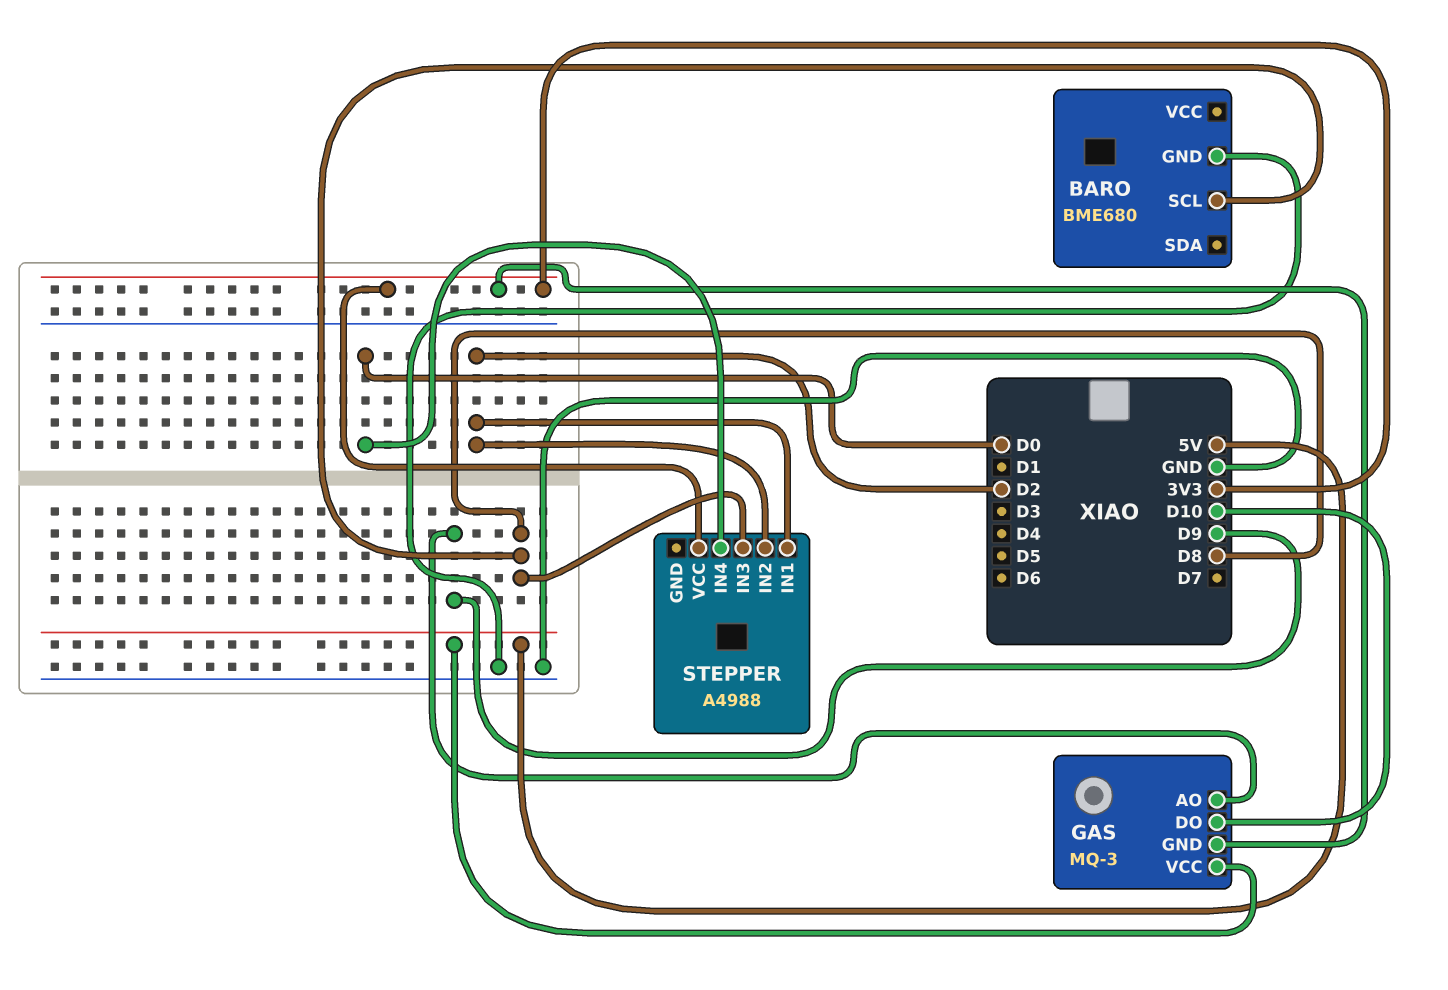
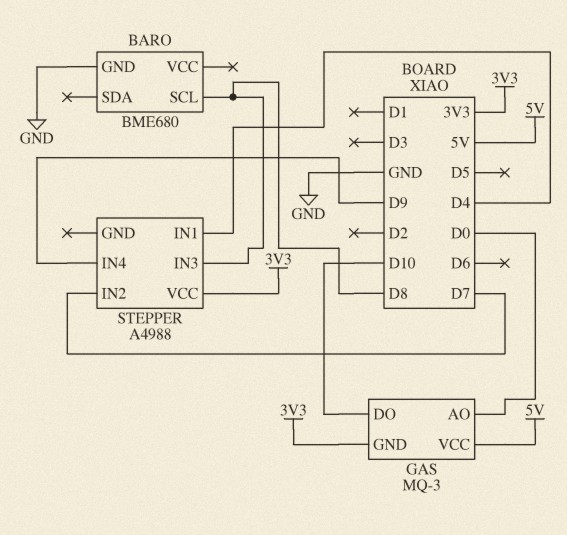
GAS pin AO: D9 -> D0
STEPPER pin IN1: D2 -> D4
STEPPER pin IN2: D2 -> D7
STEPPER pin IN4: D0 -> D9

